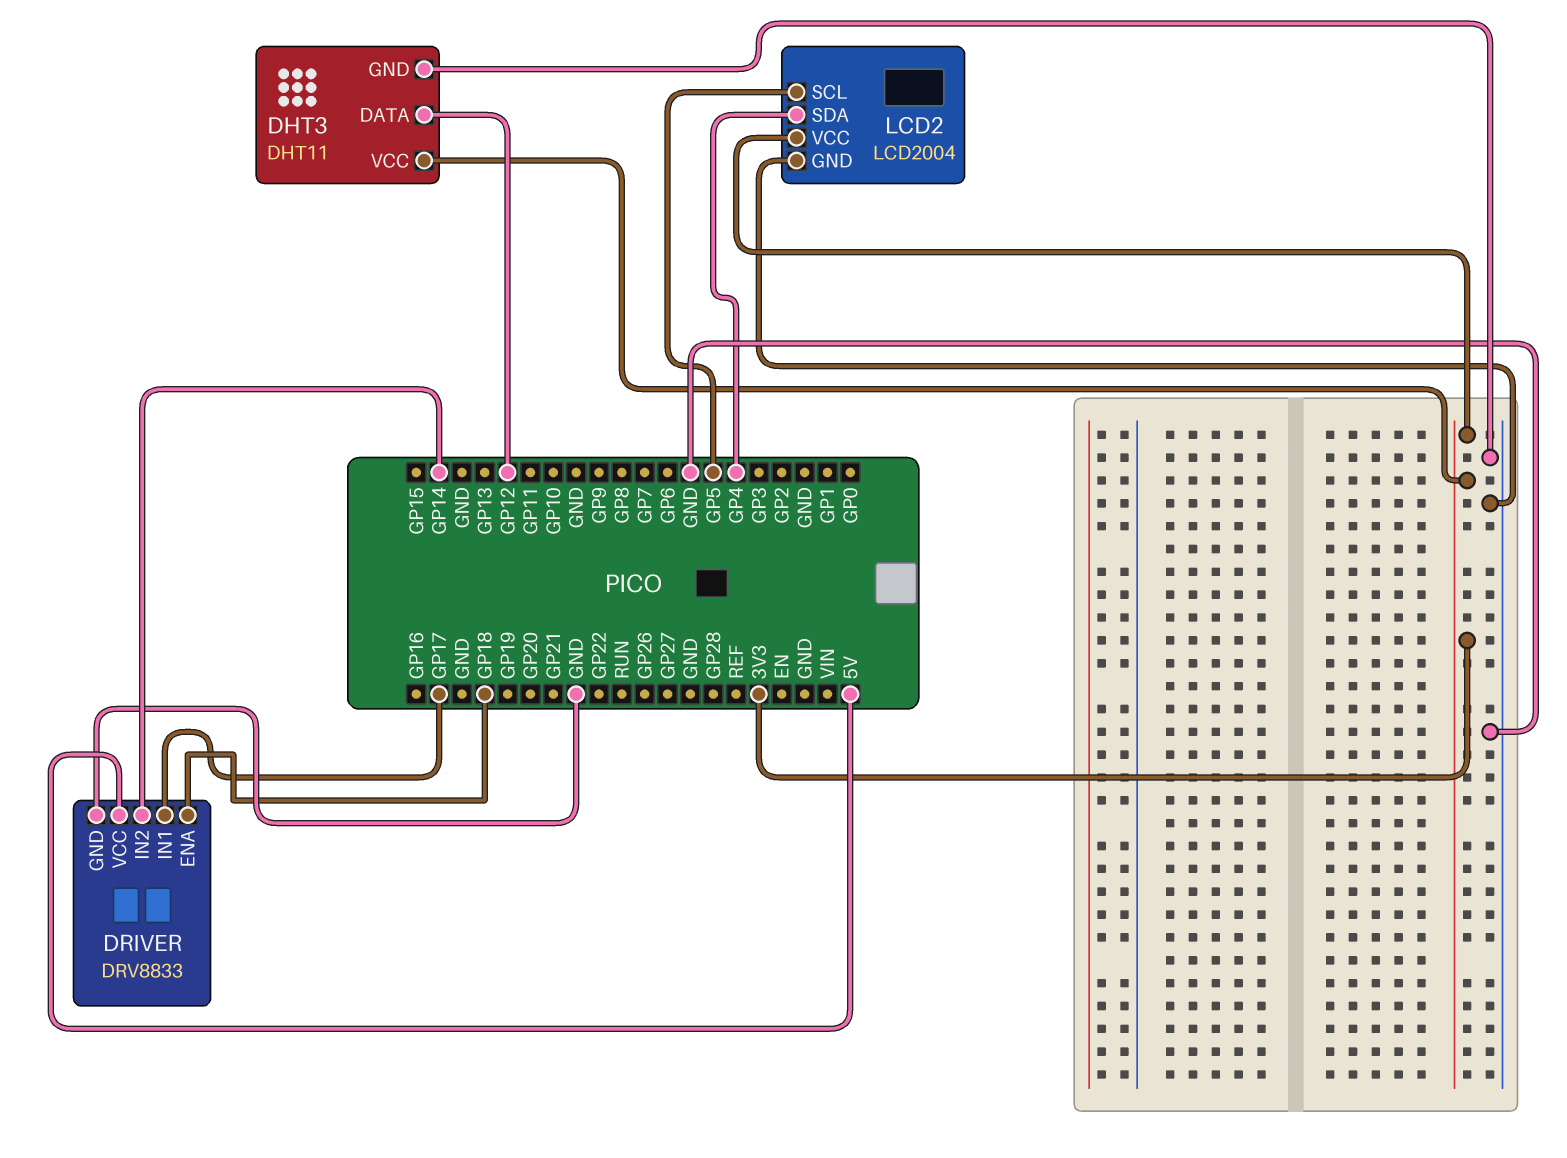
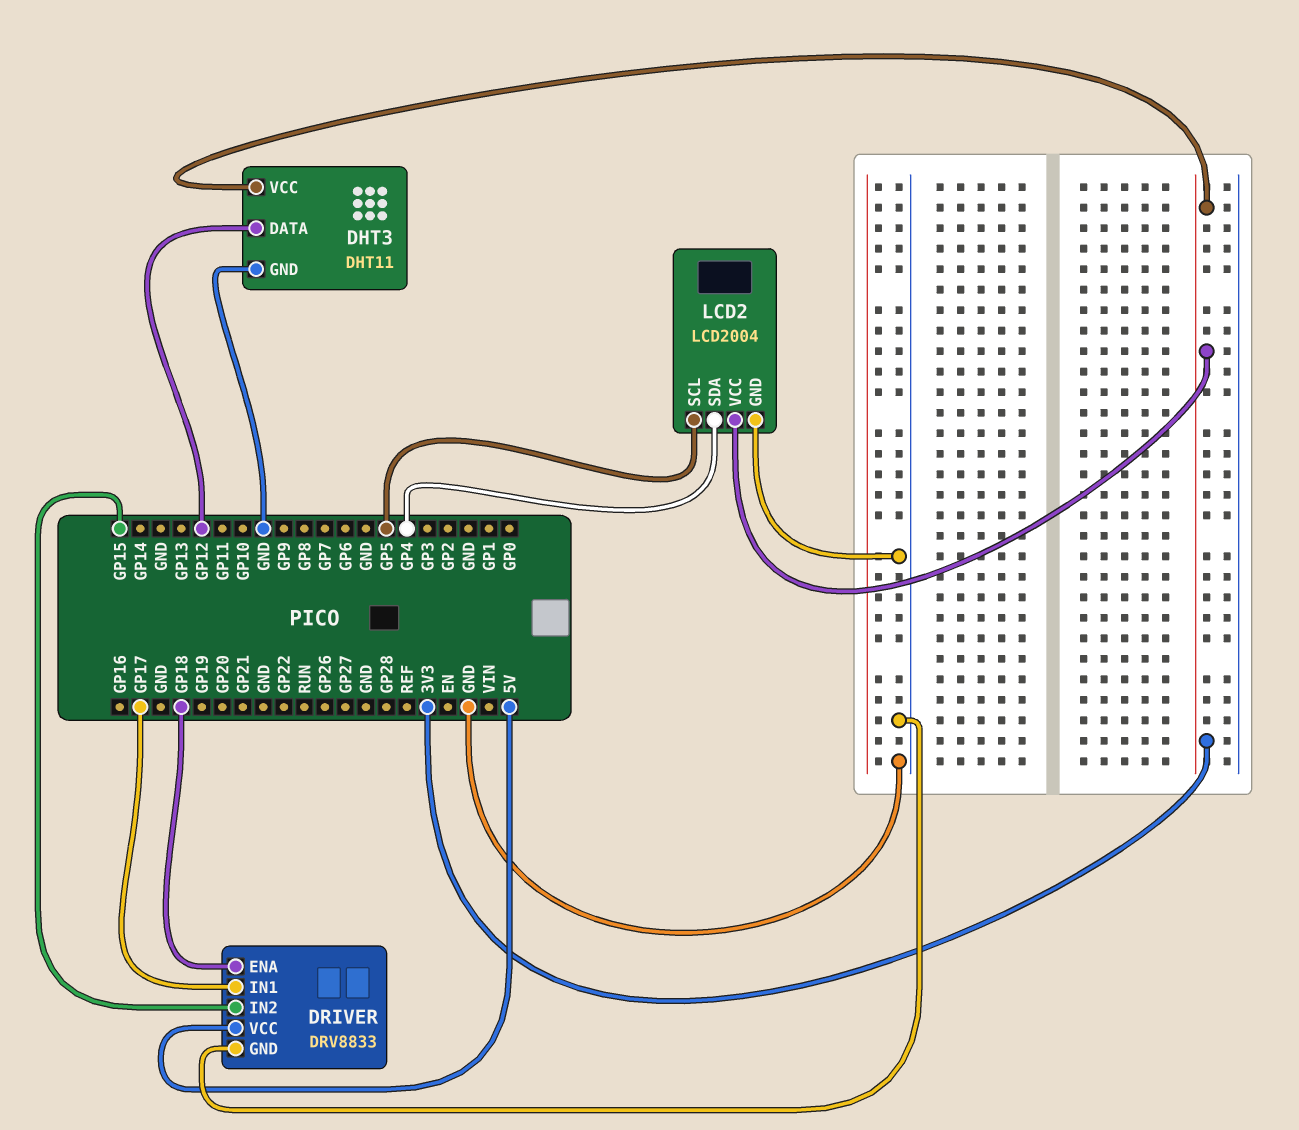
DRIVER pin IN2: GP14 -> GP15

